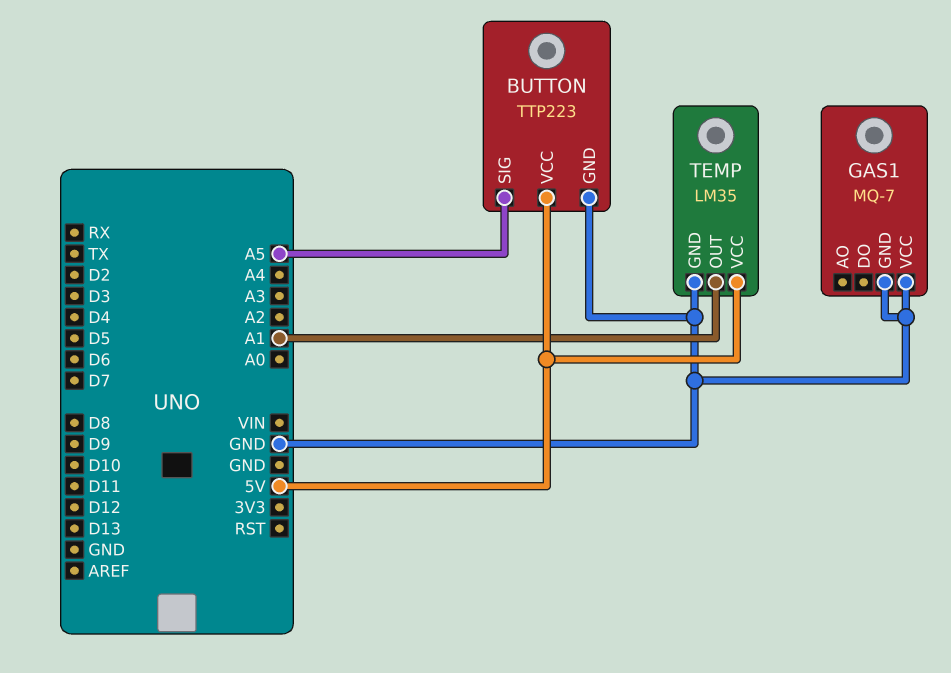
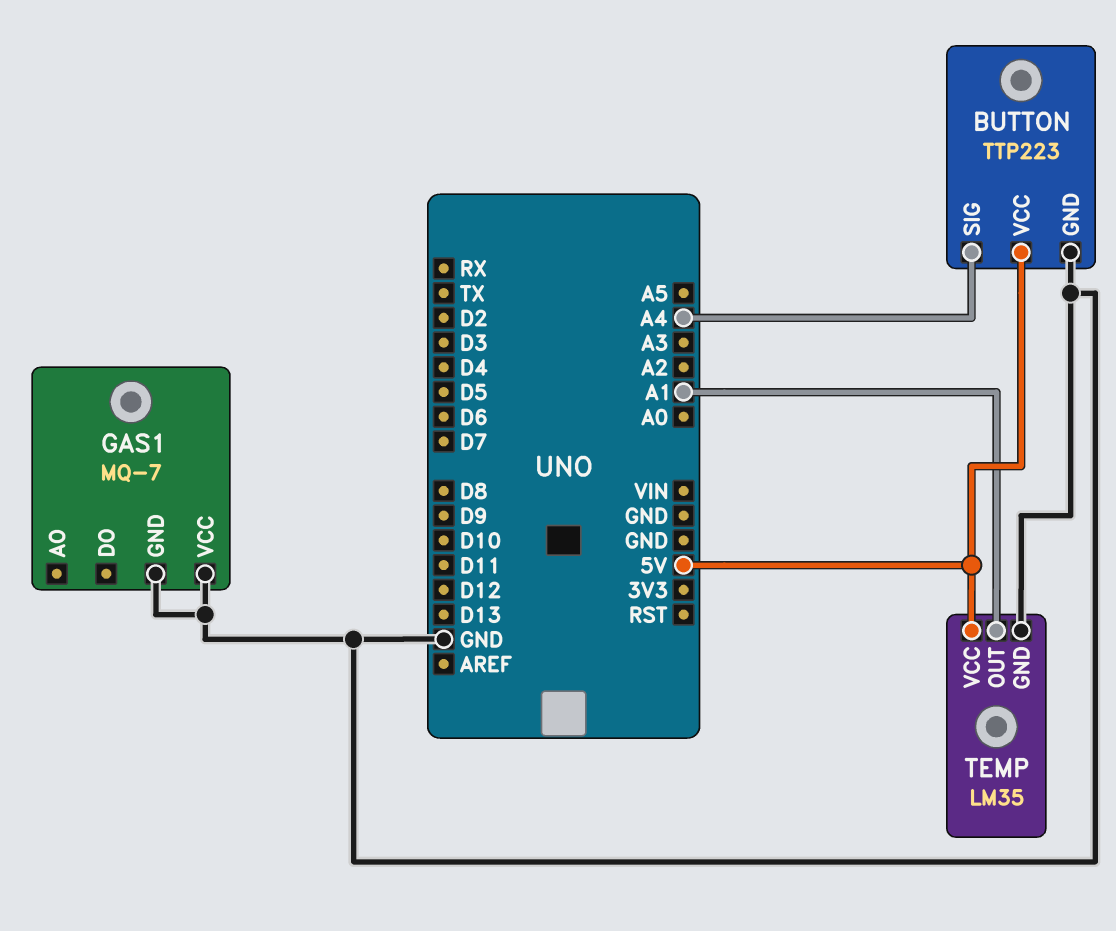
BUTTON pin SIG: A5 -> A4

